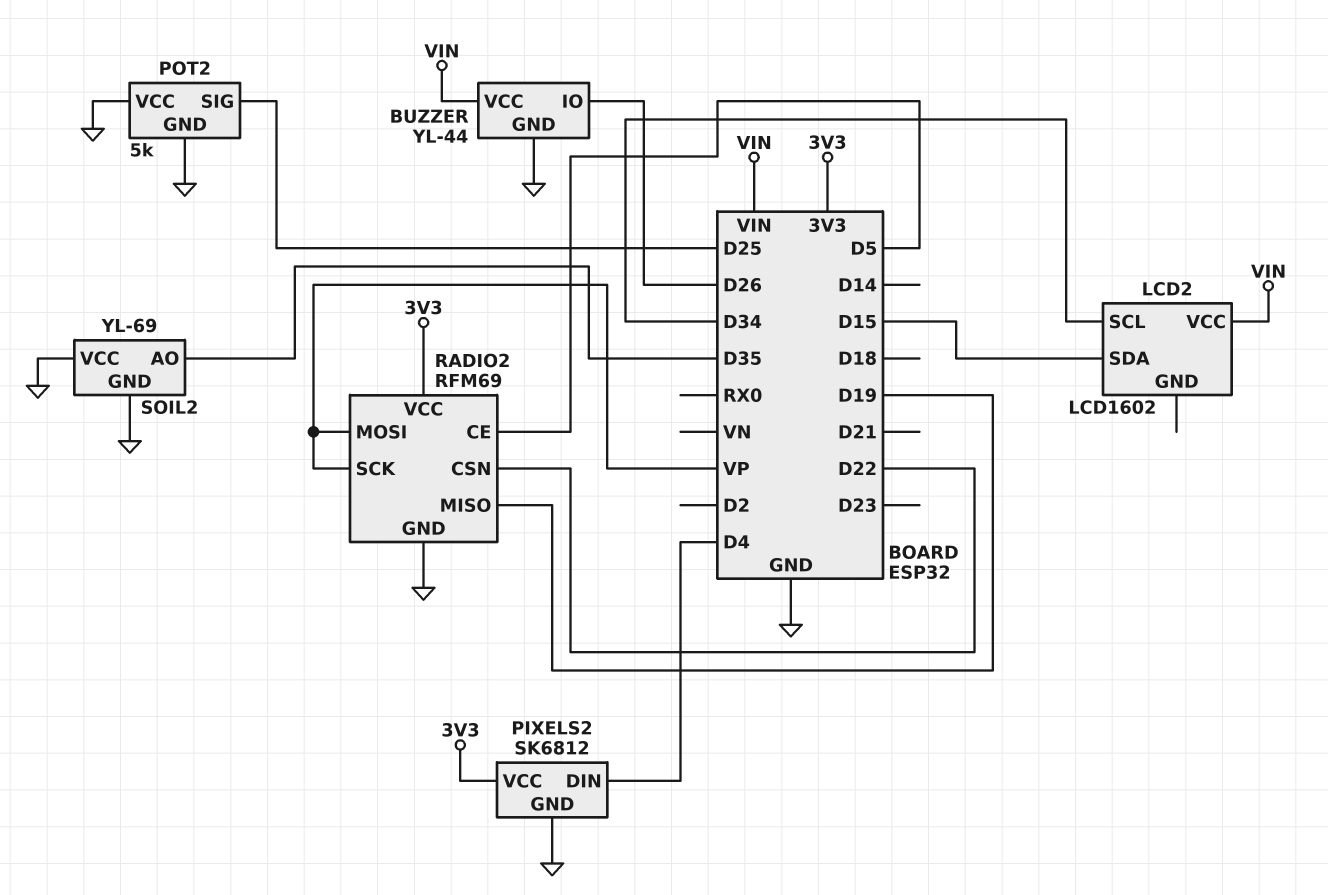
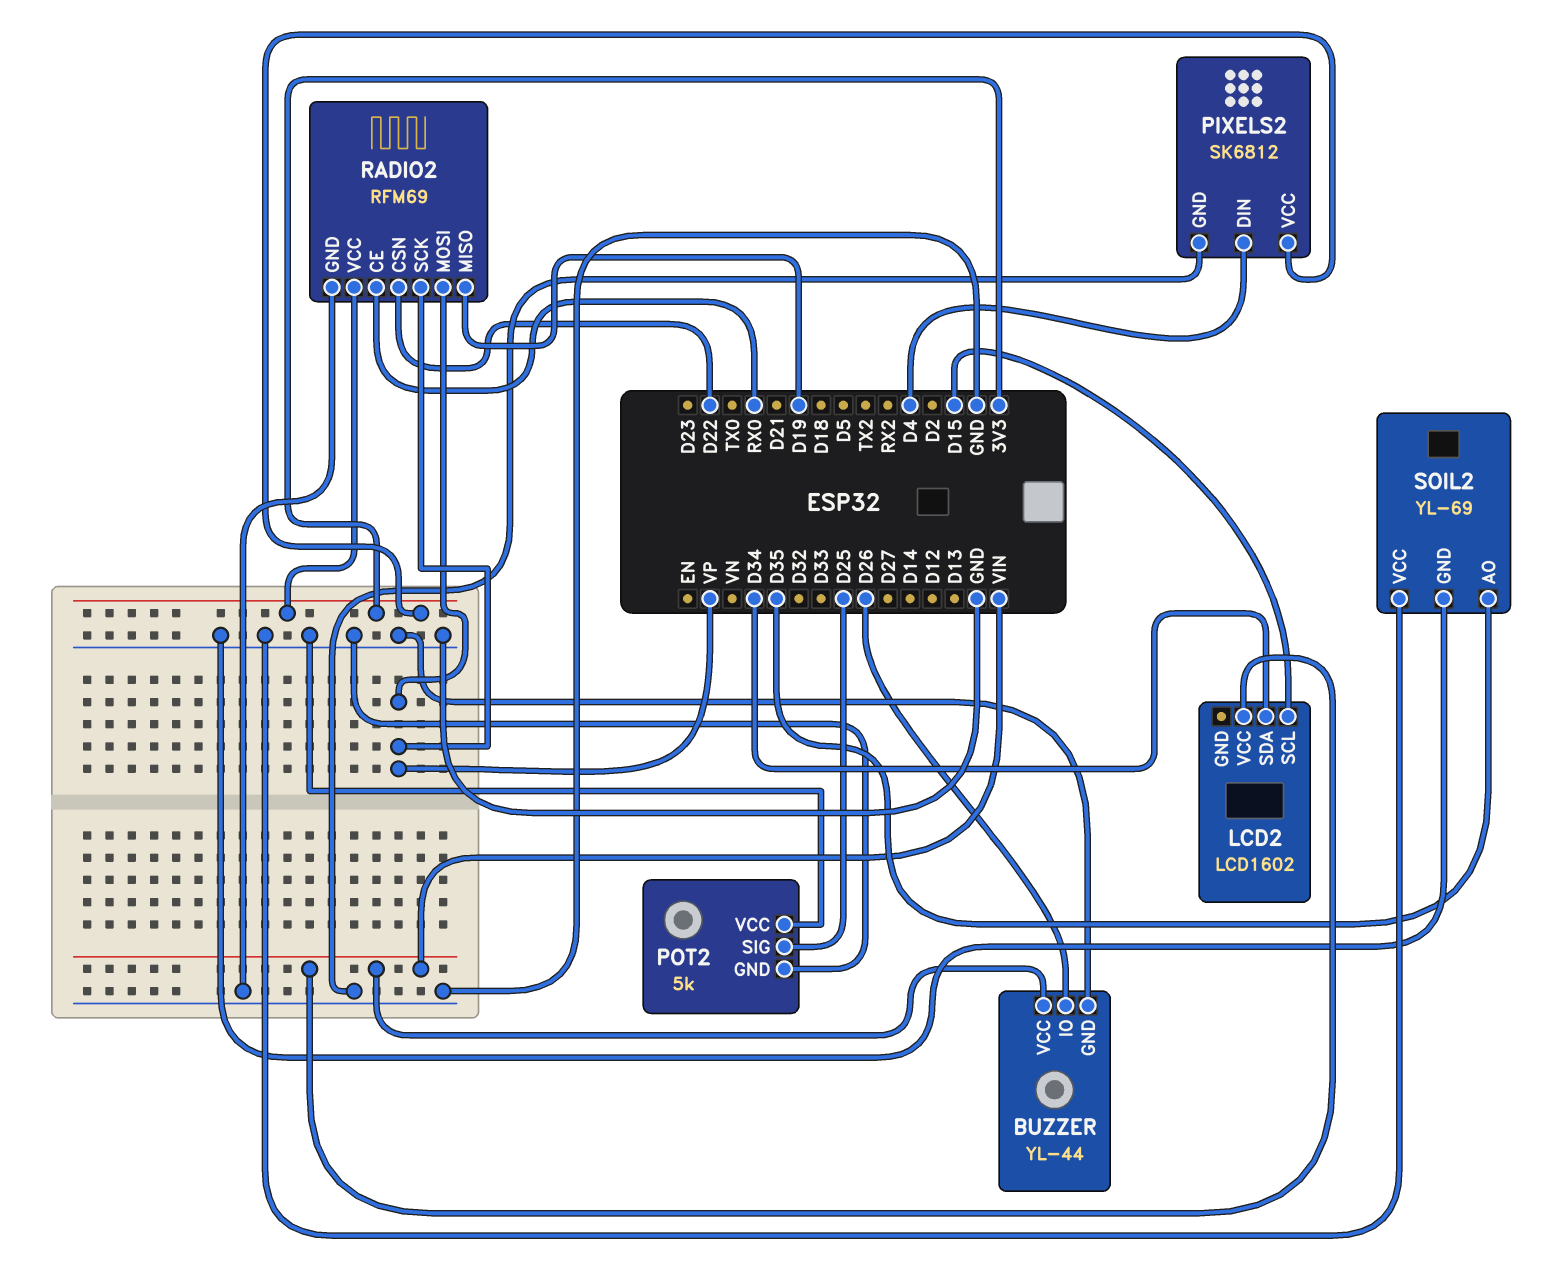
LCD2 pin SCL: D34 -> D15
LCD2 pin SDA: D15 -> D34
RADIO2 pin CE: D5 -> RX0

